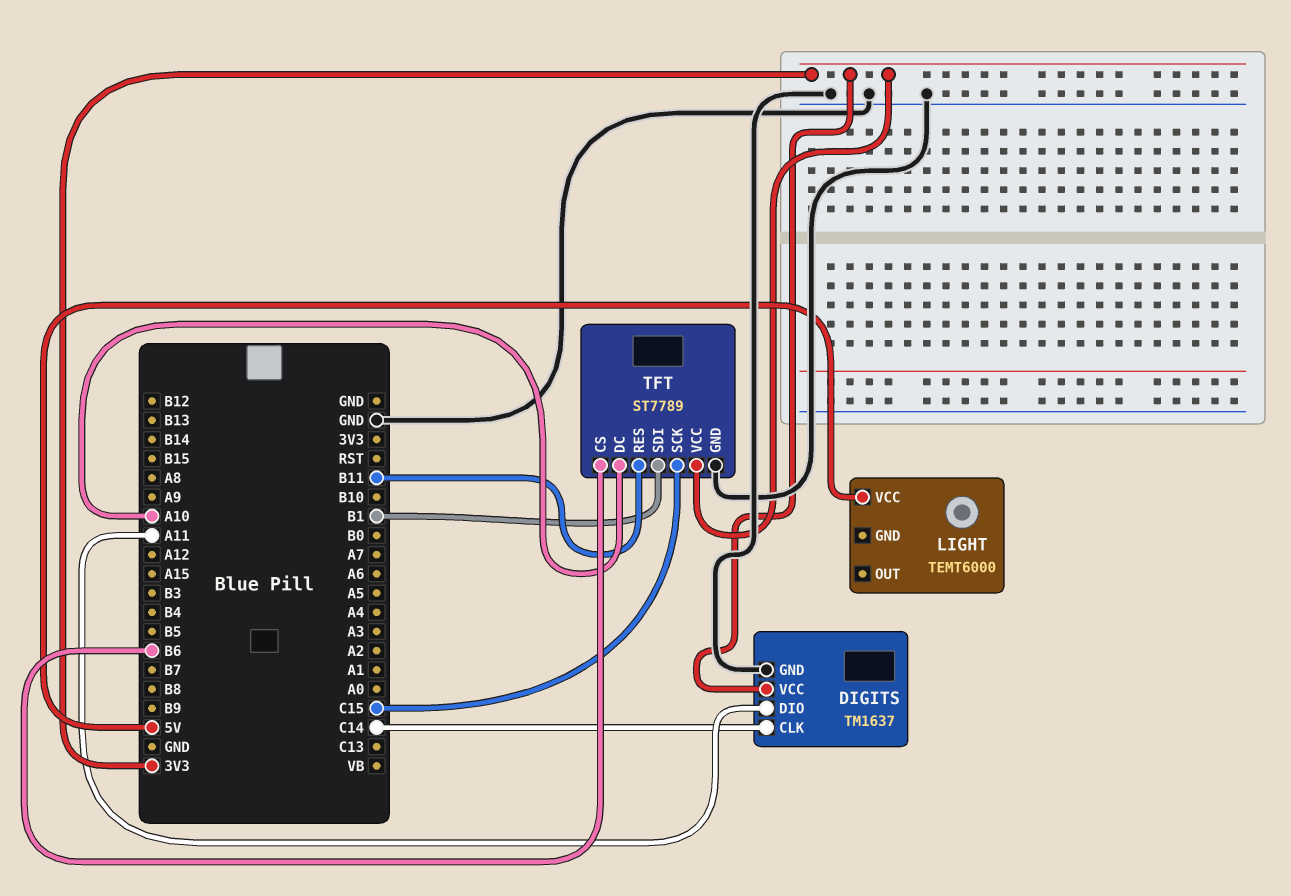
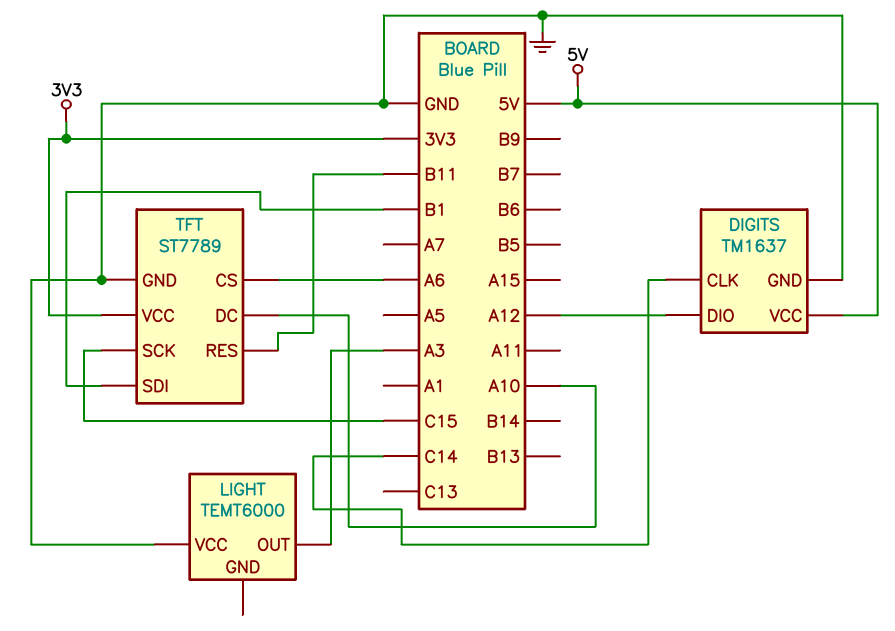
DIGITS pin DIO: A11 -> A12
DIGITS pin VCC: 3V3 -> 5V
LIGHT pin OUT: none -> A3
LIGHT pin VCC: 5V -> GND
TFT pin CS: B6 -> A6

